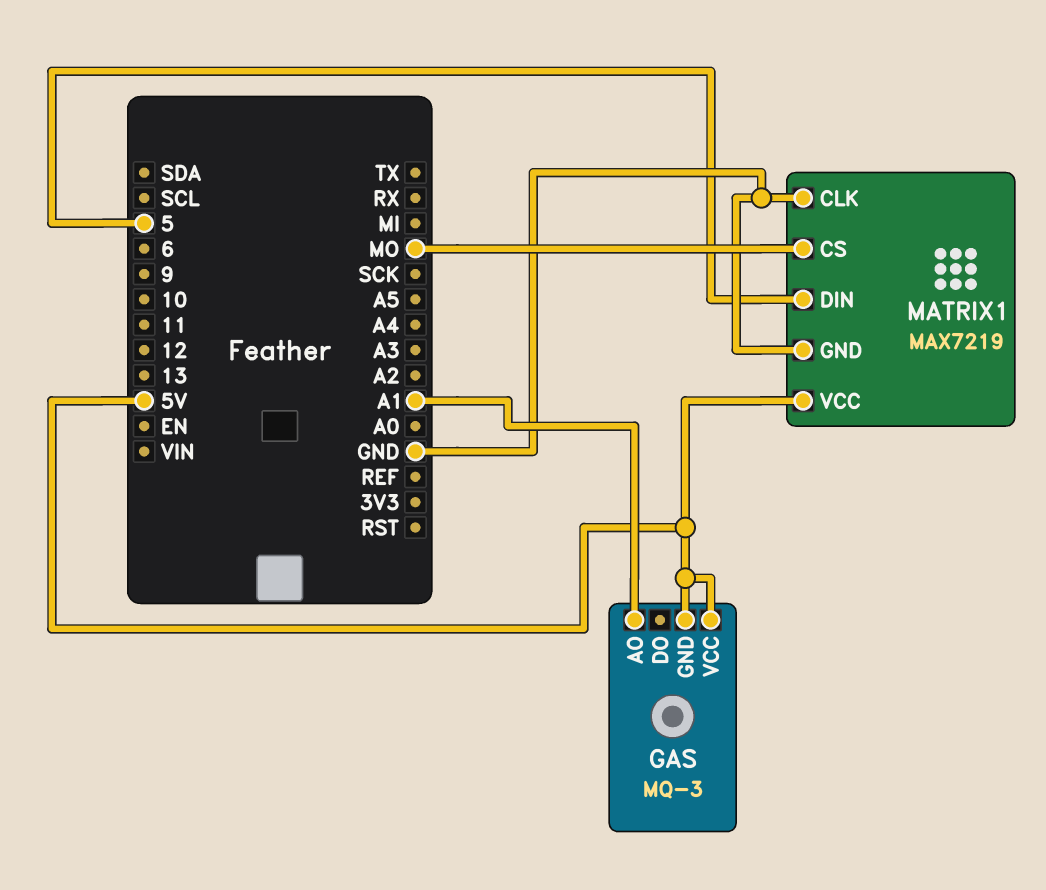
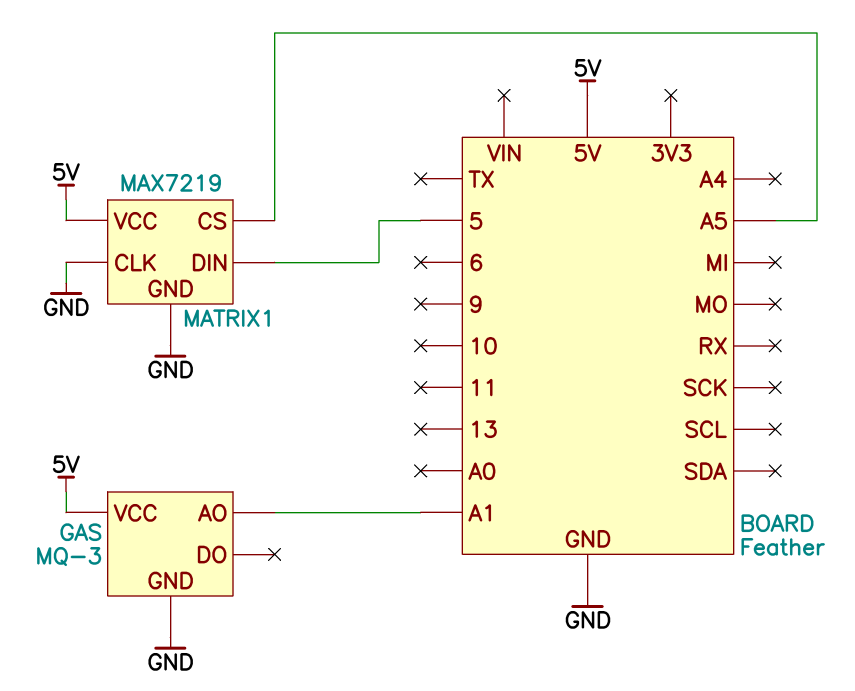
GAS pin GND: 5V -> GND
MATRIX1 pin CS: MO -> A5

